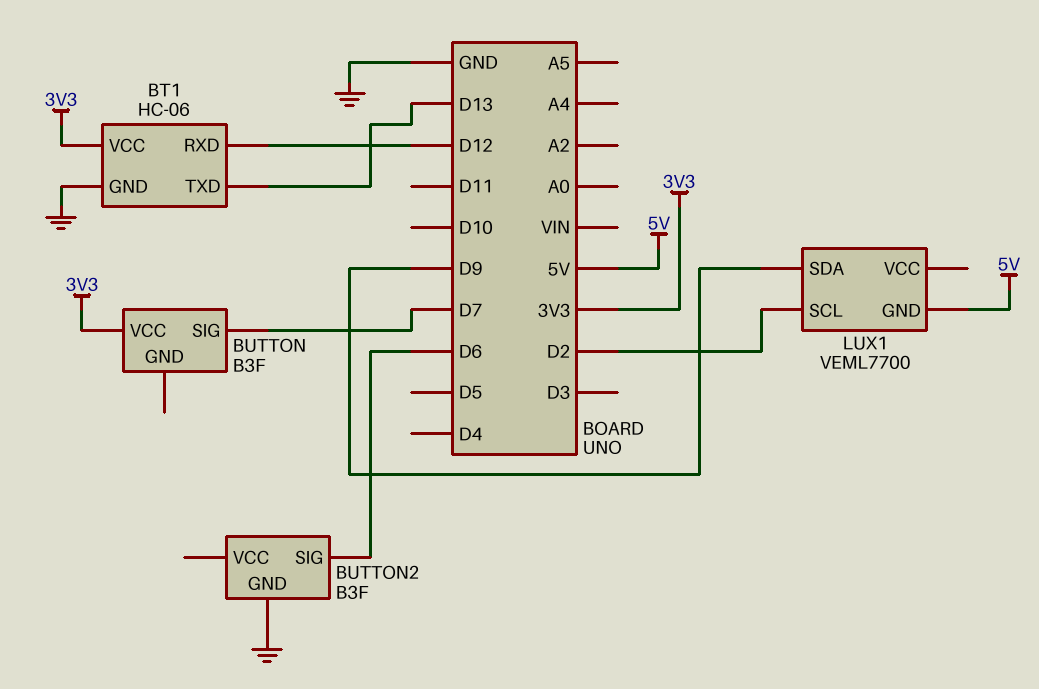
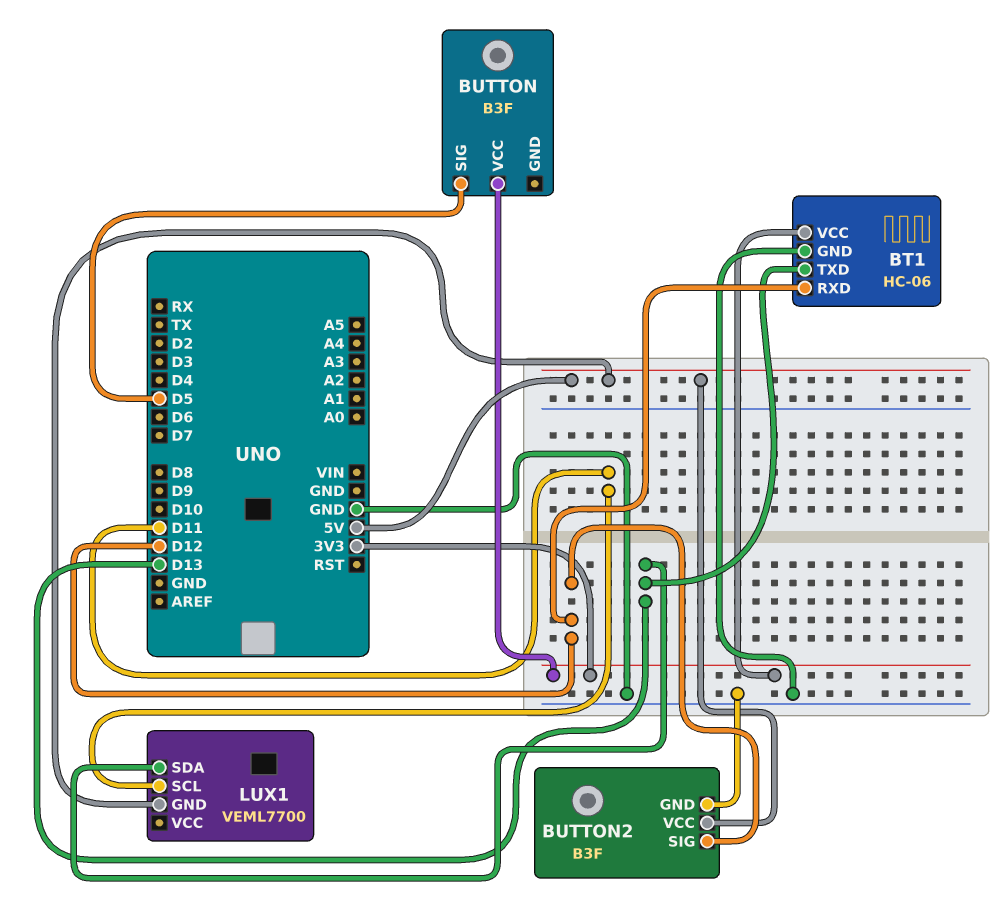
BUTTON pin SIG: D7 -> D5
BUTTON2 pin SIG: D6 -> D12
BUTTON2 pin VCC: none -> 5V
LUX1 pin SCL: D2 -> D11
LUX1 pin SDA: D9 -> D13

